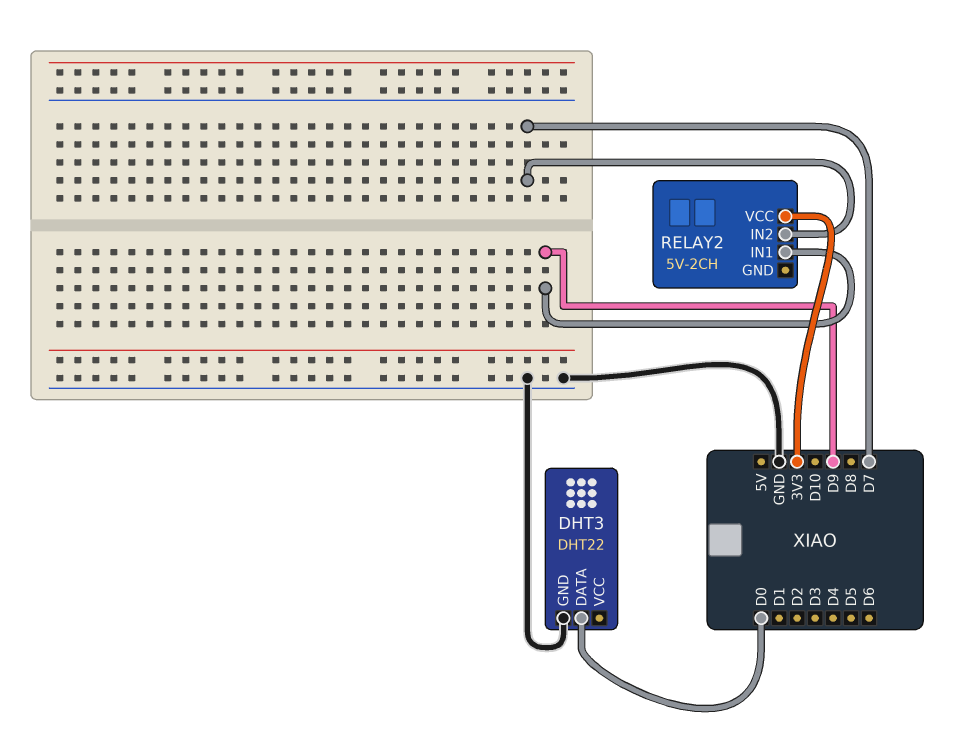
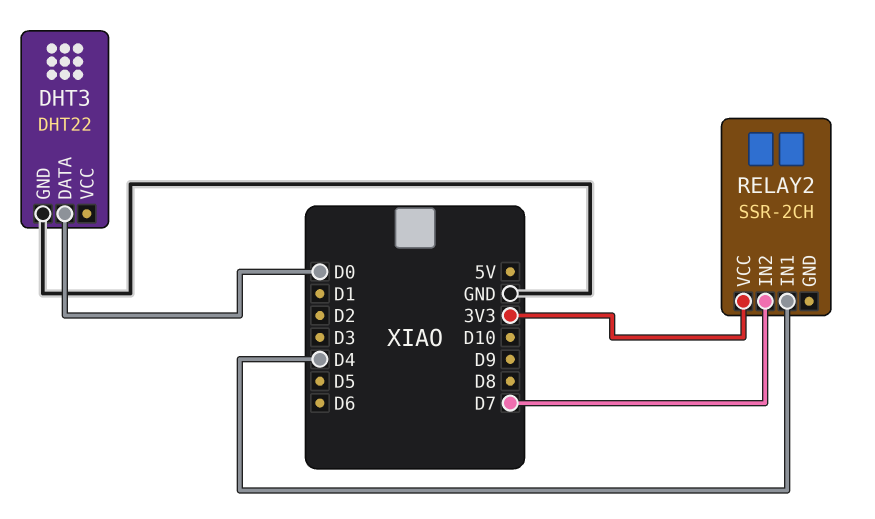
RELAY2: 5V-2CH -> SSR-2CH
RELAY2 pin IN1: D9 -> D4

